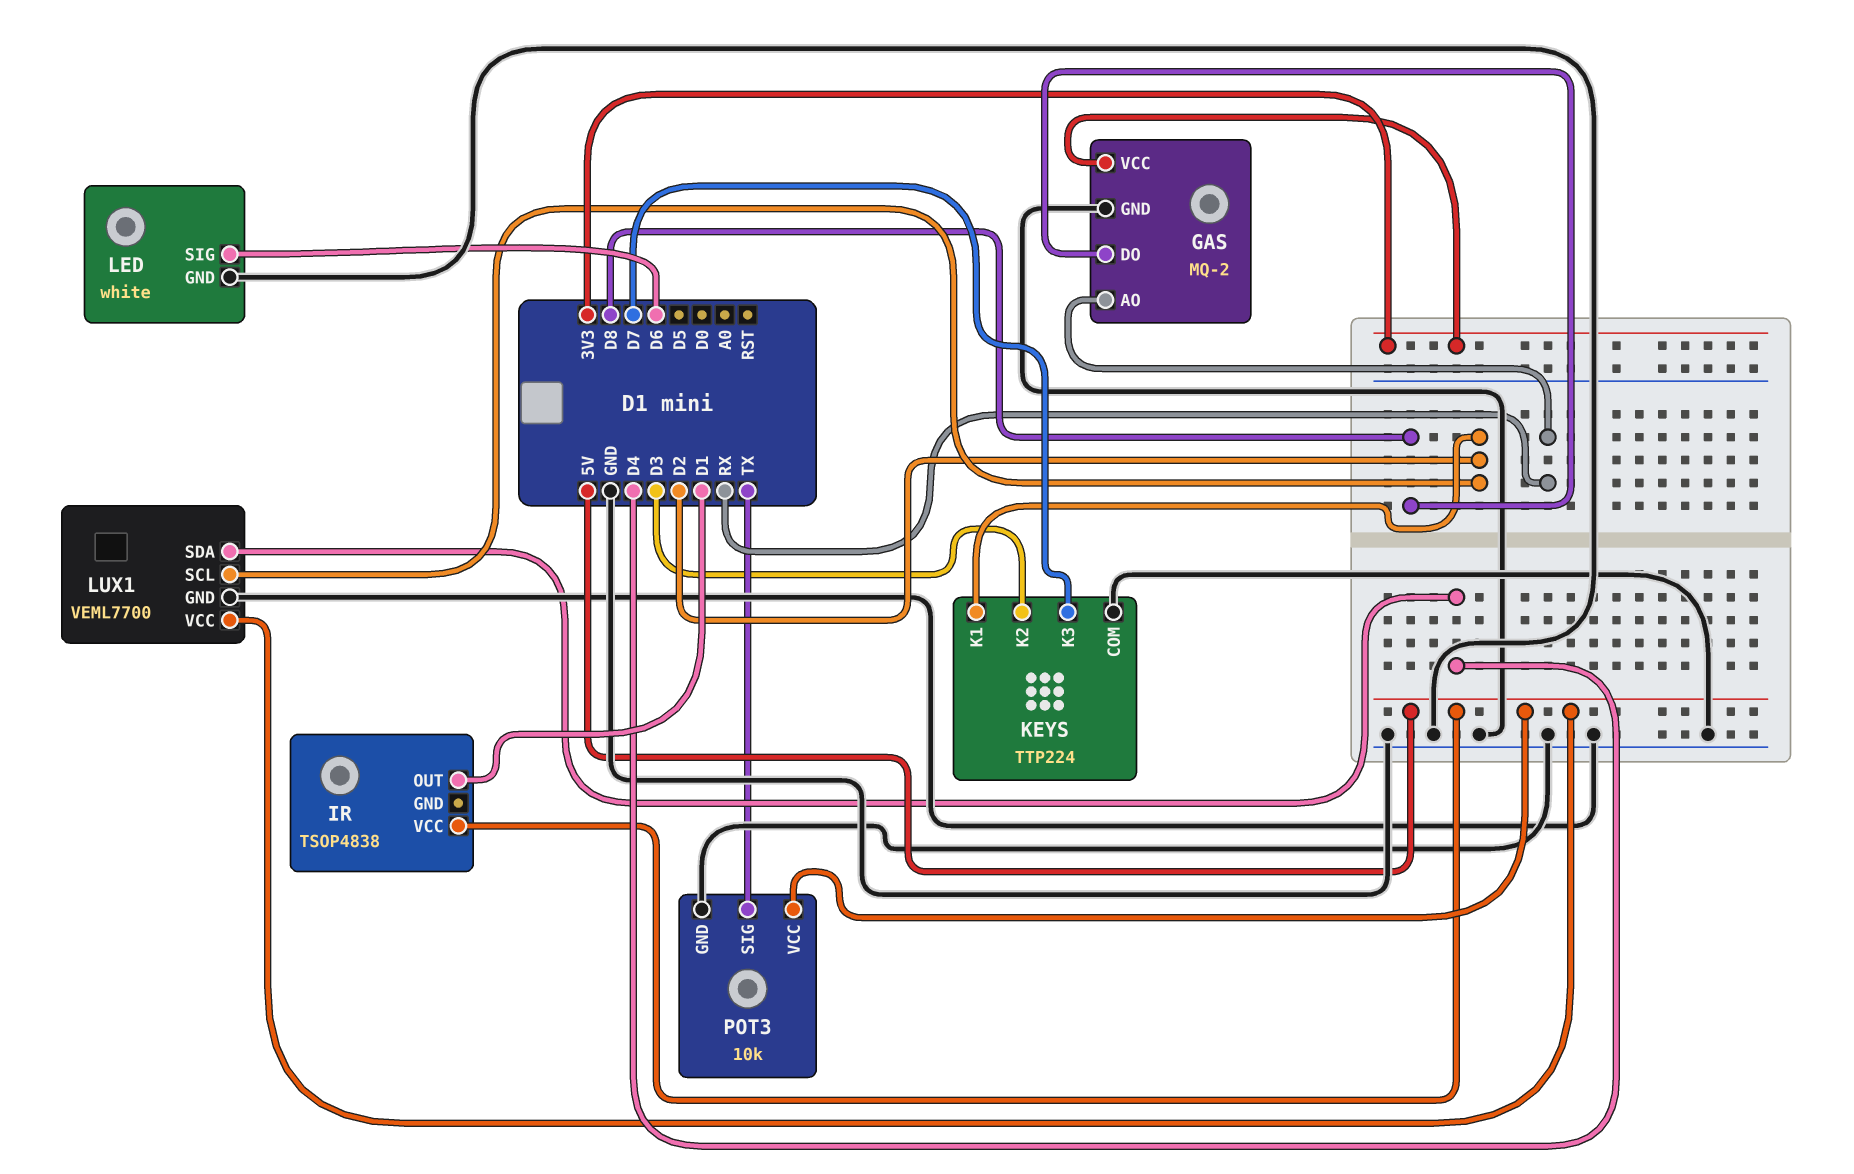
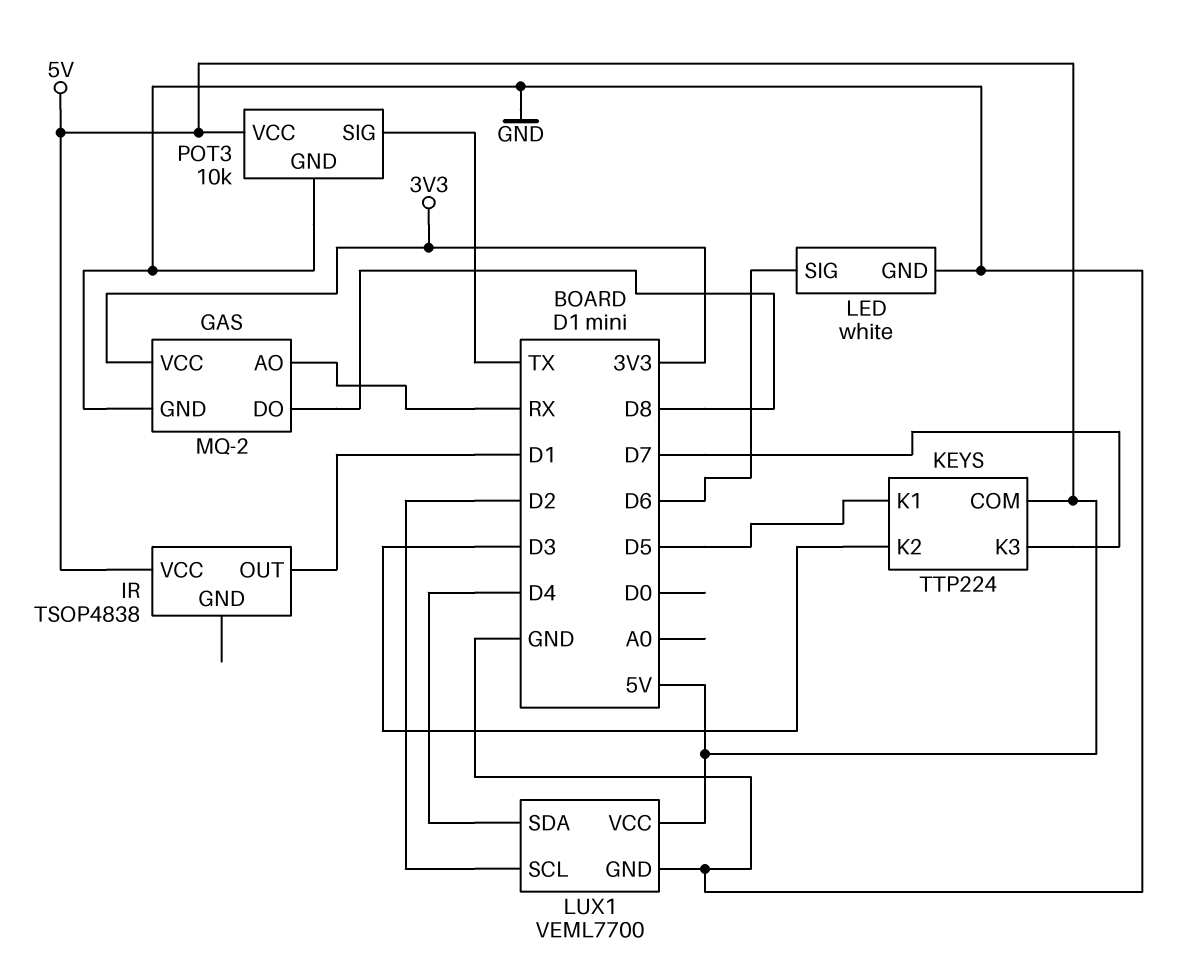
KEYS pin COM: GND -> 5V
KEYS pin K1: D2 -> D5

